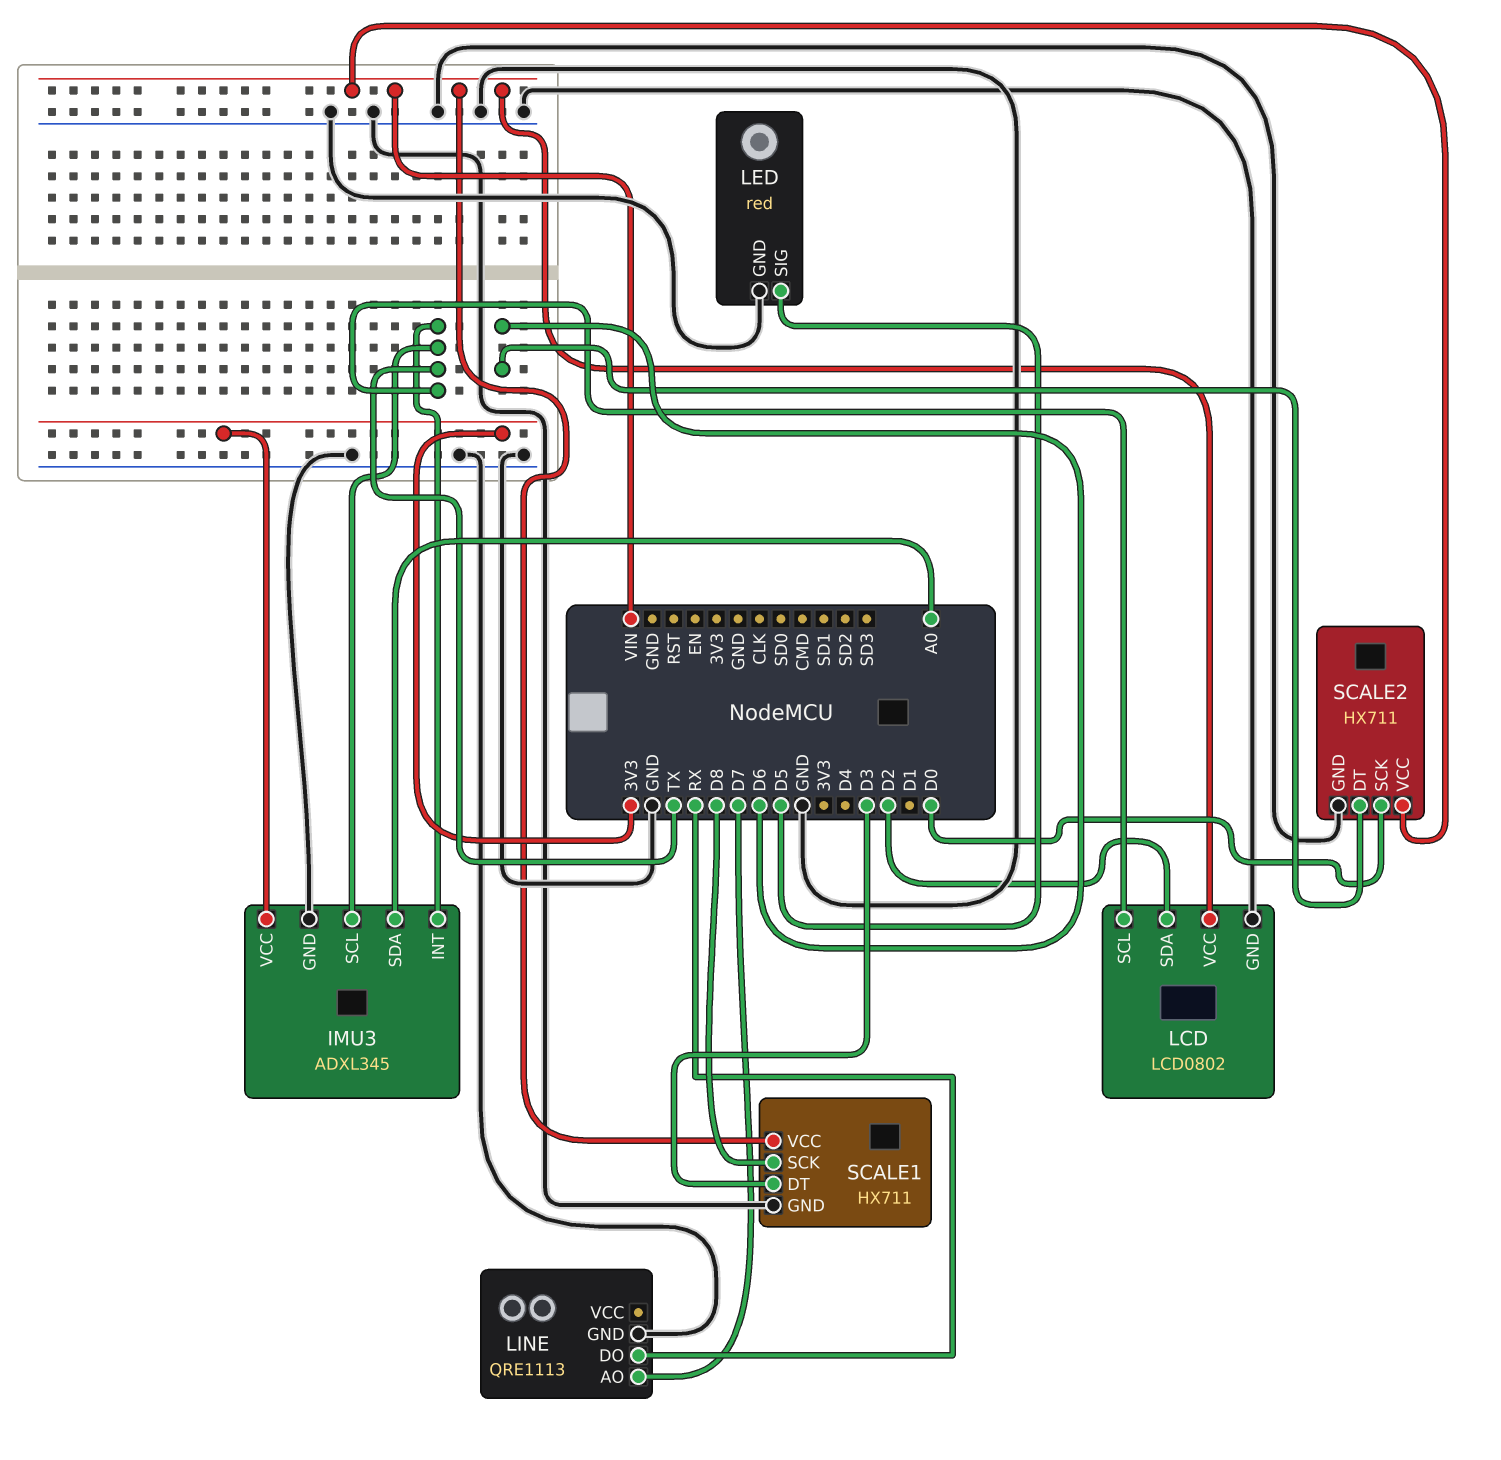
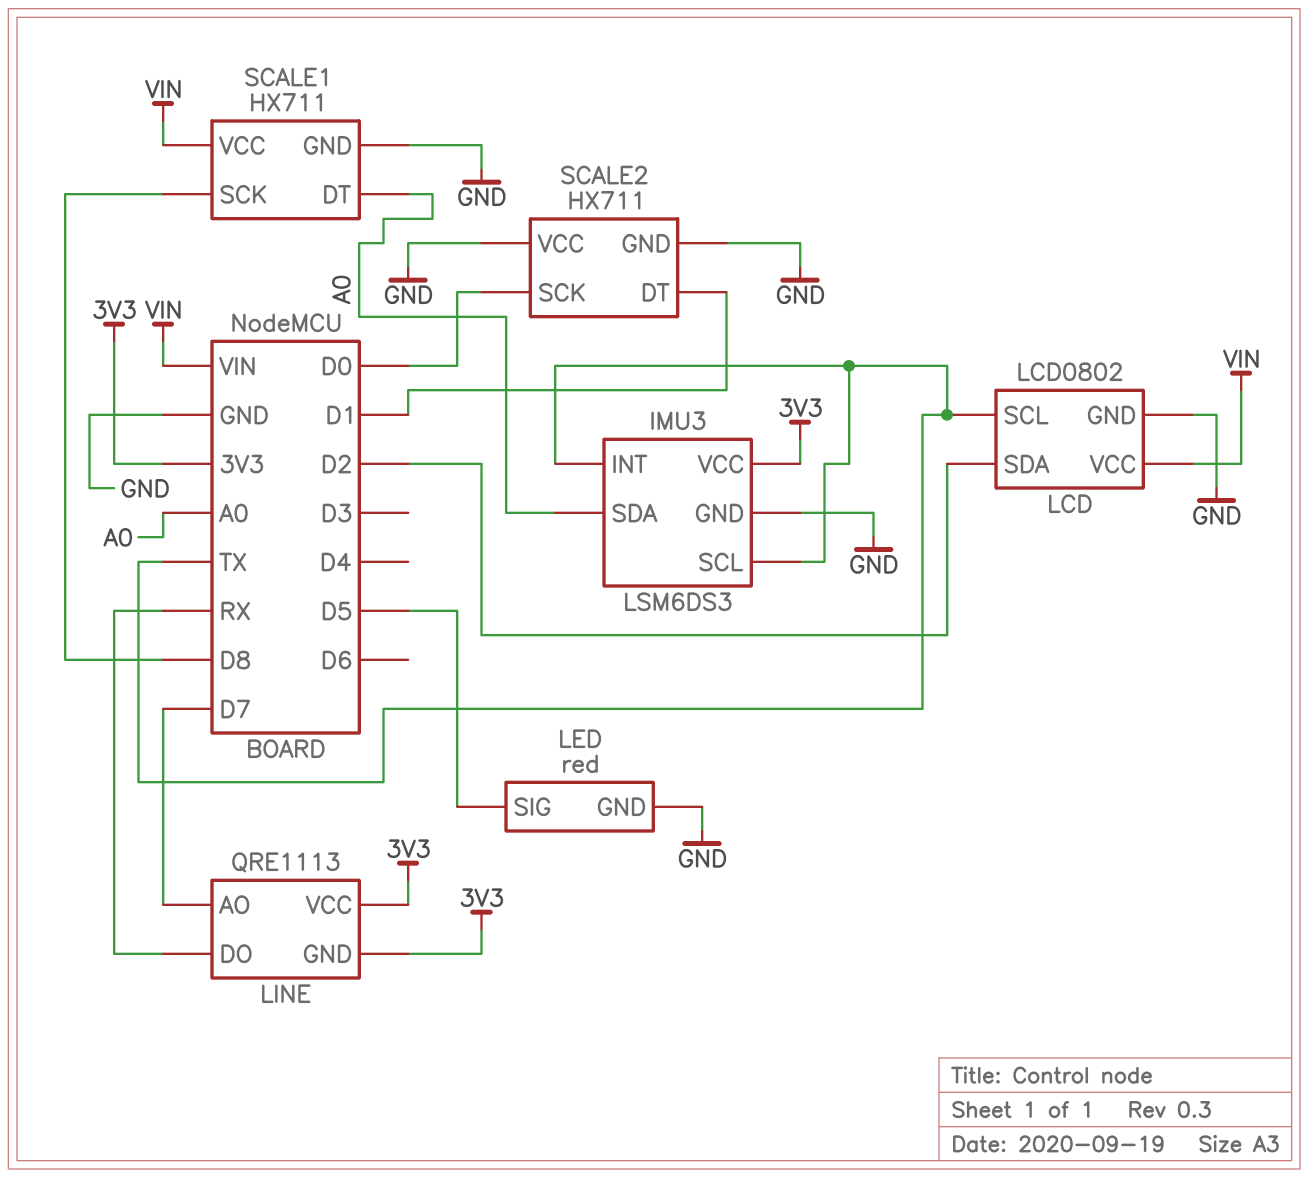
IMU3: ADXL345 -> LSM6DS3
LINE pin GND: GND -> 3V3
LINE pin VCC: none -> 3V3
SCALE1 pin DT: D3 -> A0
SCALE2 pin DT: D6 -> D1
SCALE2 pin VCC: VIN -> GND

